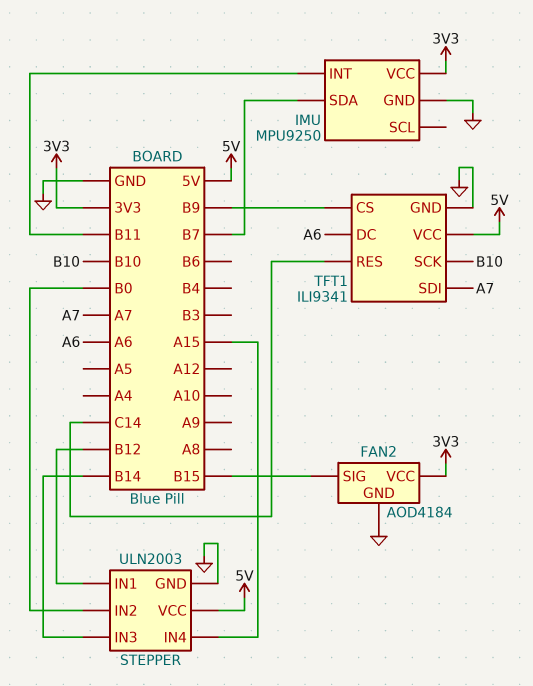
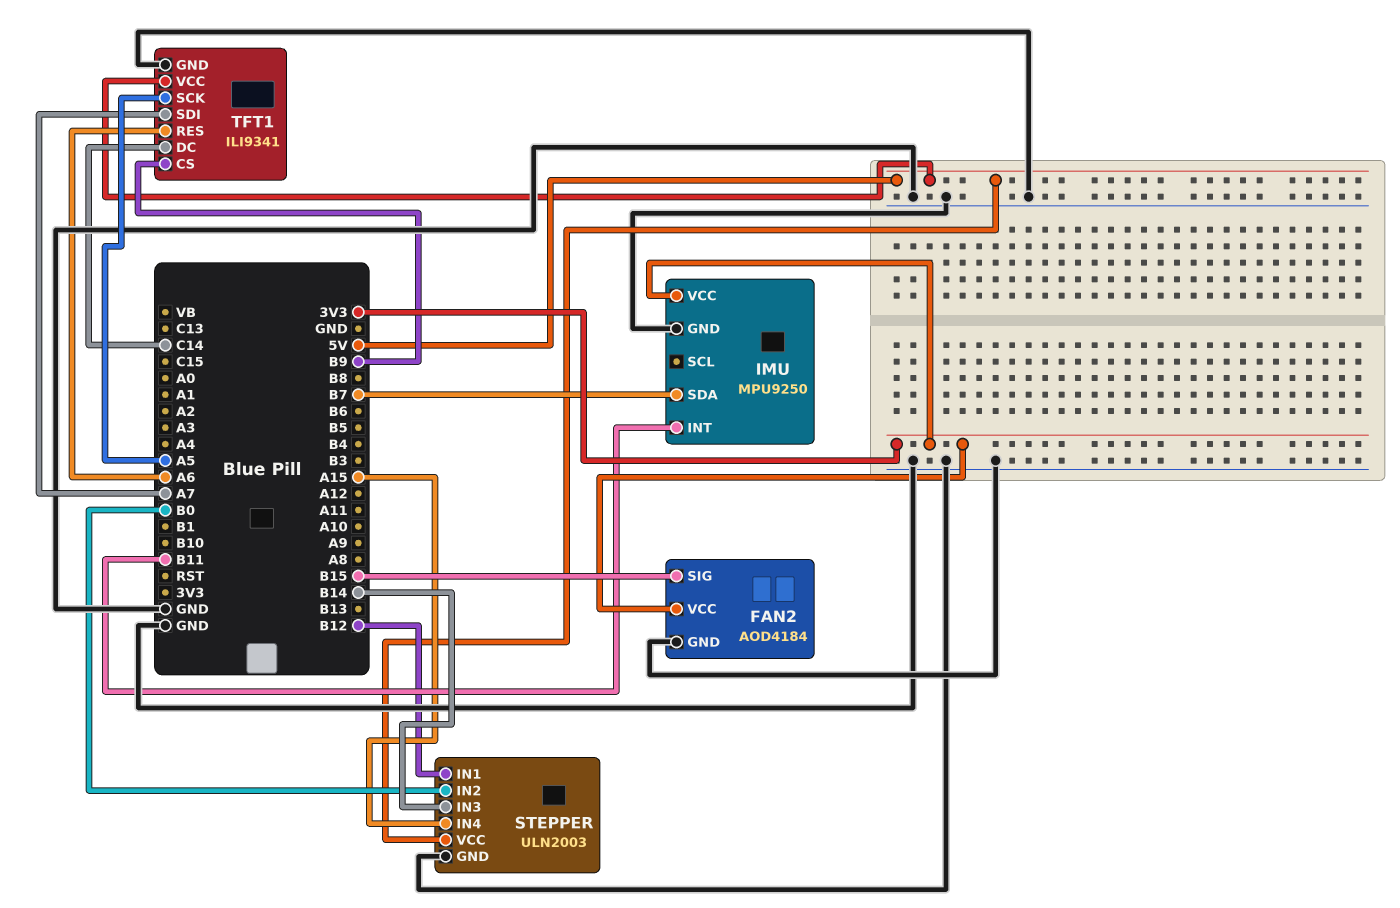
TFT1 pin DC: A6 -> C14
TFT1 pin RES: C14 -> A6
TFT1 pin SCK: B10 -> A5

